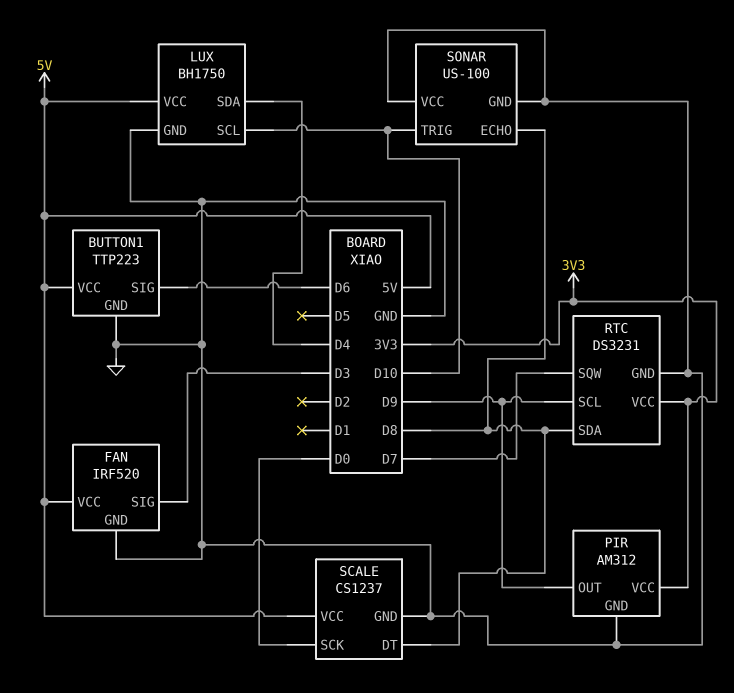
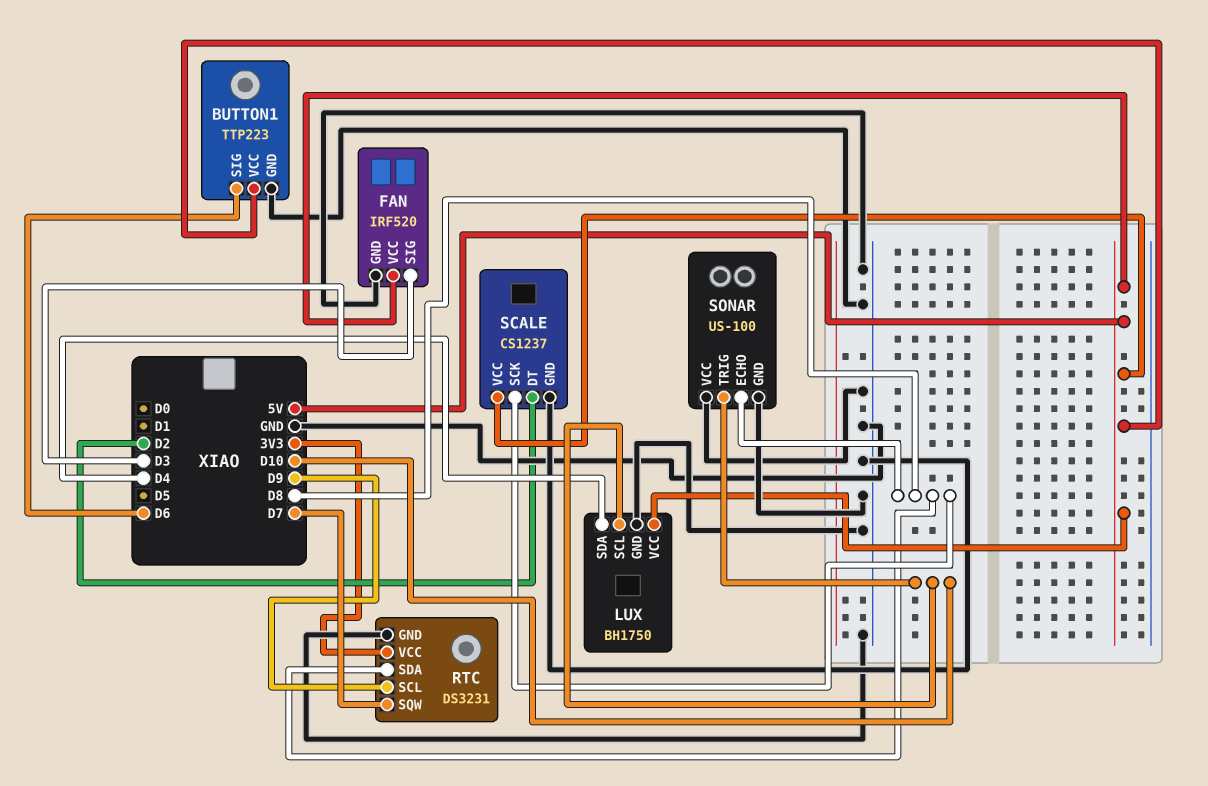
PIR: AM312 -> none
PIR pin GND: GND -> none
PIR pin OUT: D9 -> none
PIR pin VCC: 3V3 -> none
SCALE pin DT: D8 -> D2
SCALE pin SCK: D0 -> D8

